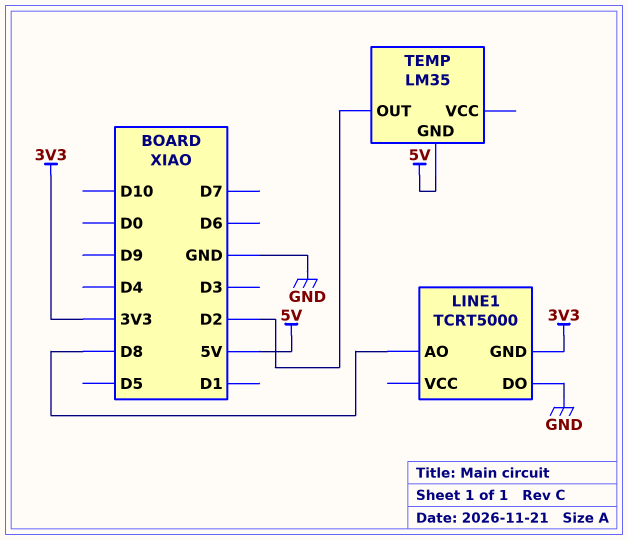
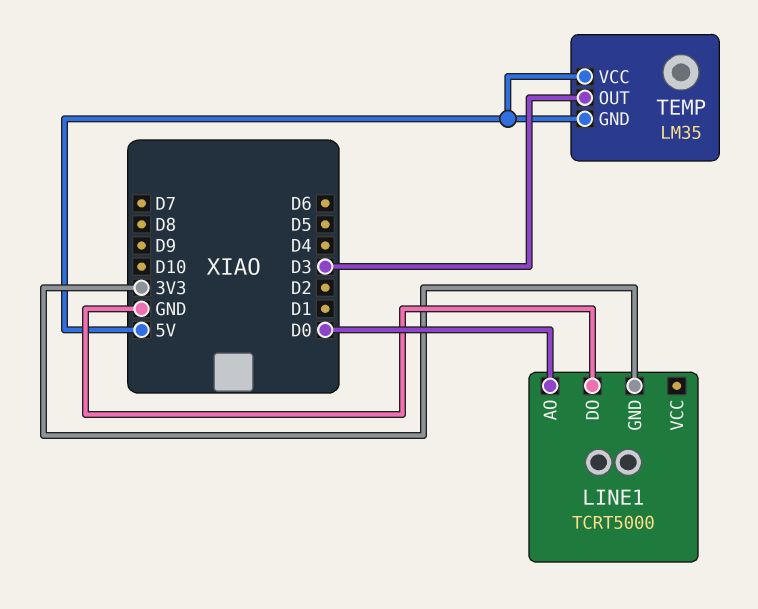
LINE1 pin AO: D8 -> D0
TEMP pin OUT: D2 -> D3
TEMP pin VCC: none -> 5V

